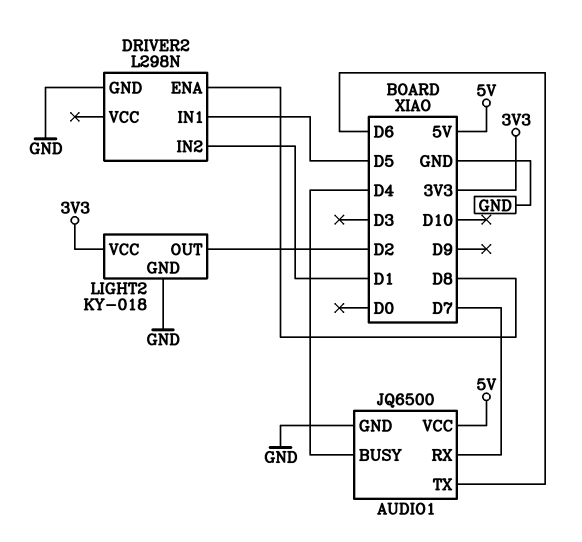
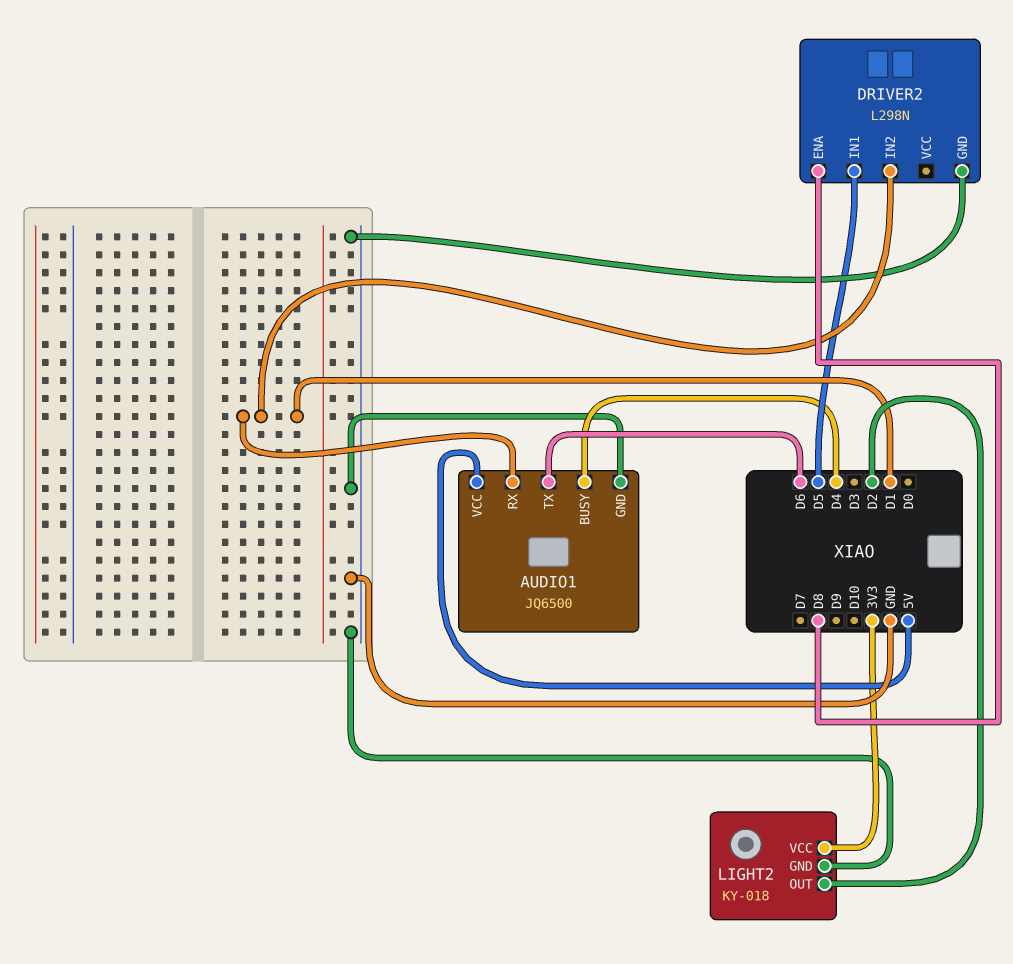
AUDIO1 pin RX: D7 -> D1

